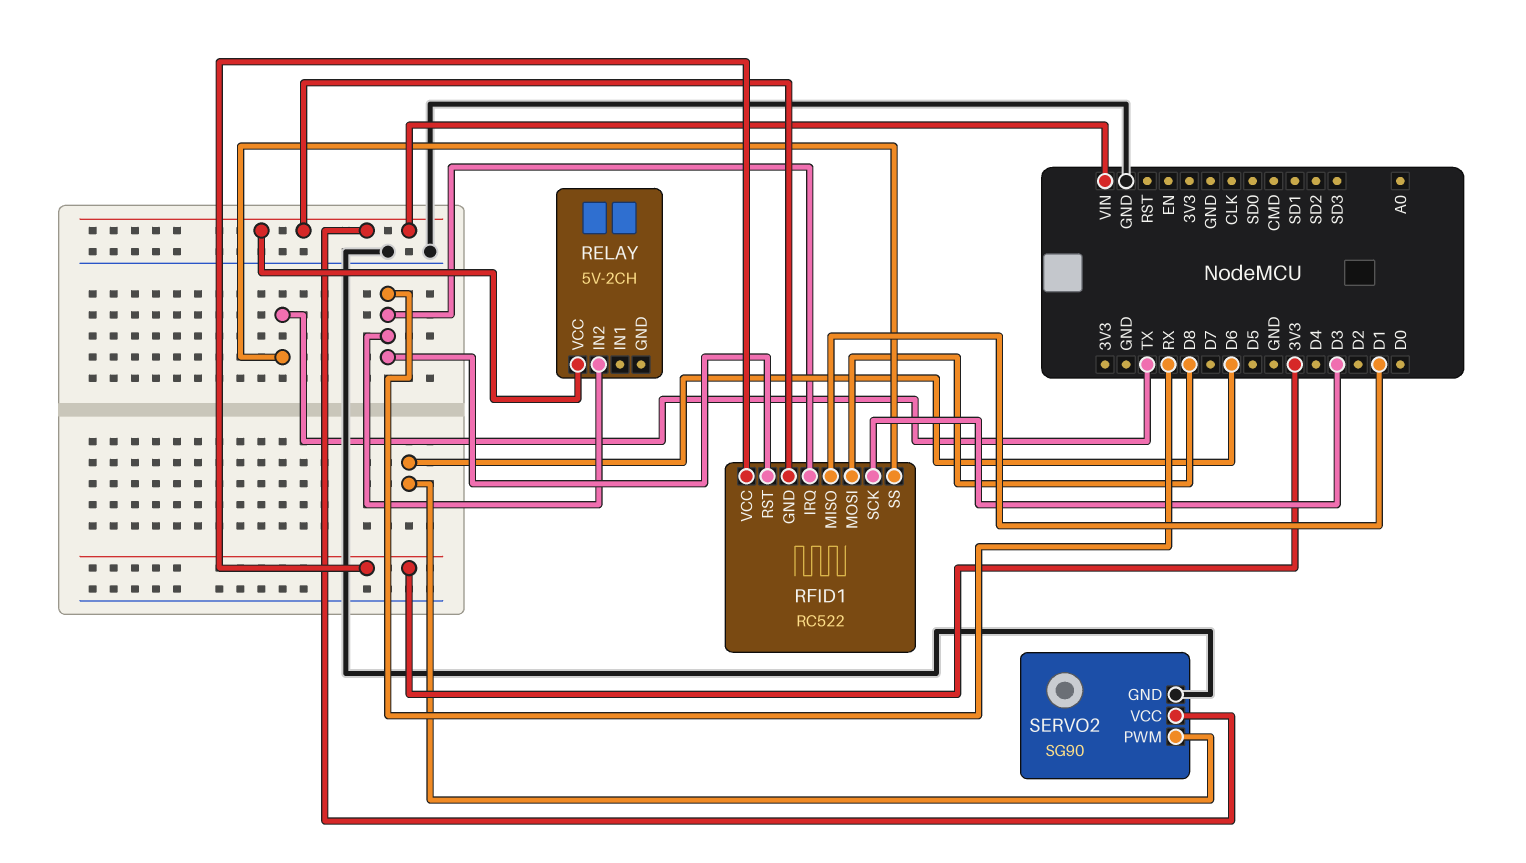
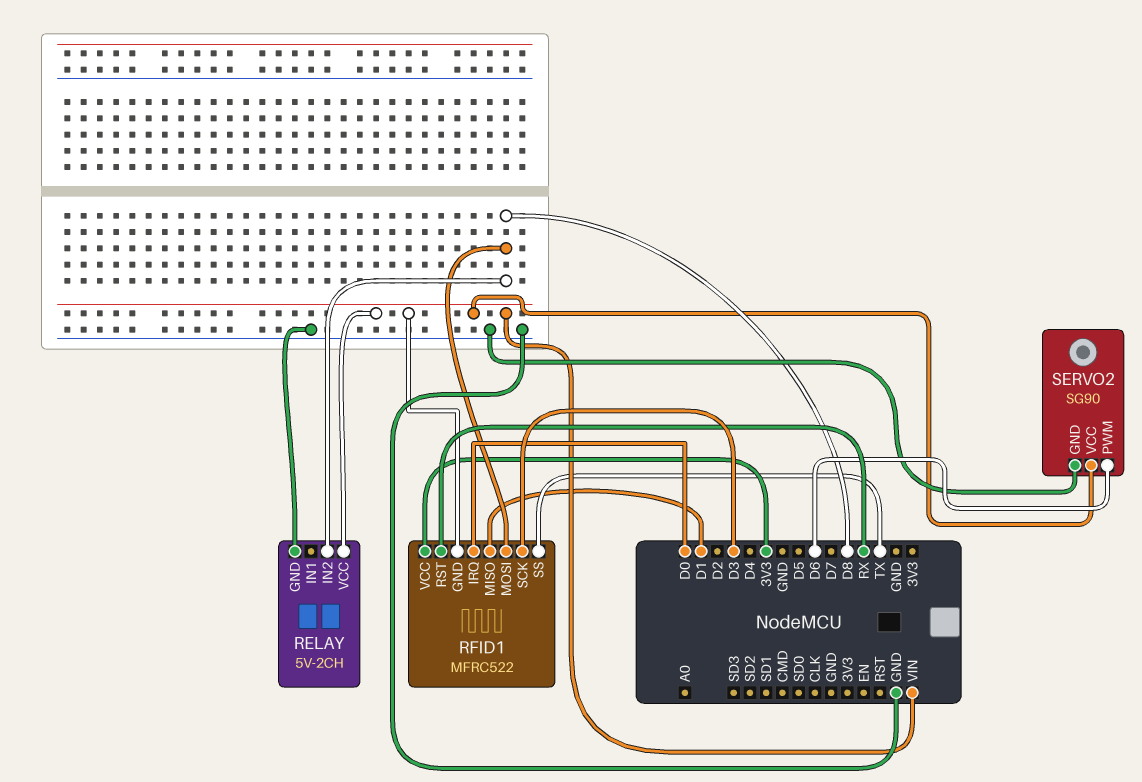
RELAY pin GND: none -> GND
RELAY pin IN2: RX -> D8
RFID1: RC522 -> MFRC522
RFID1 pin IRQ: RX -> D0

